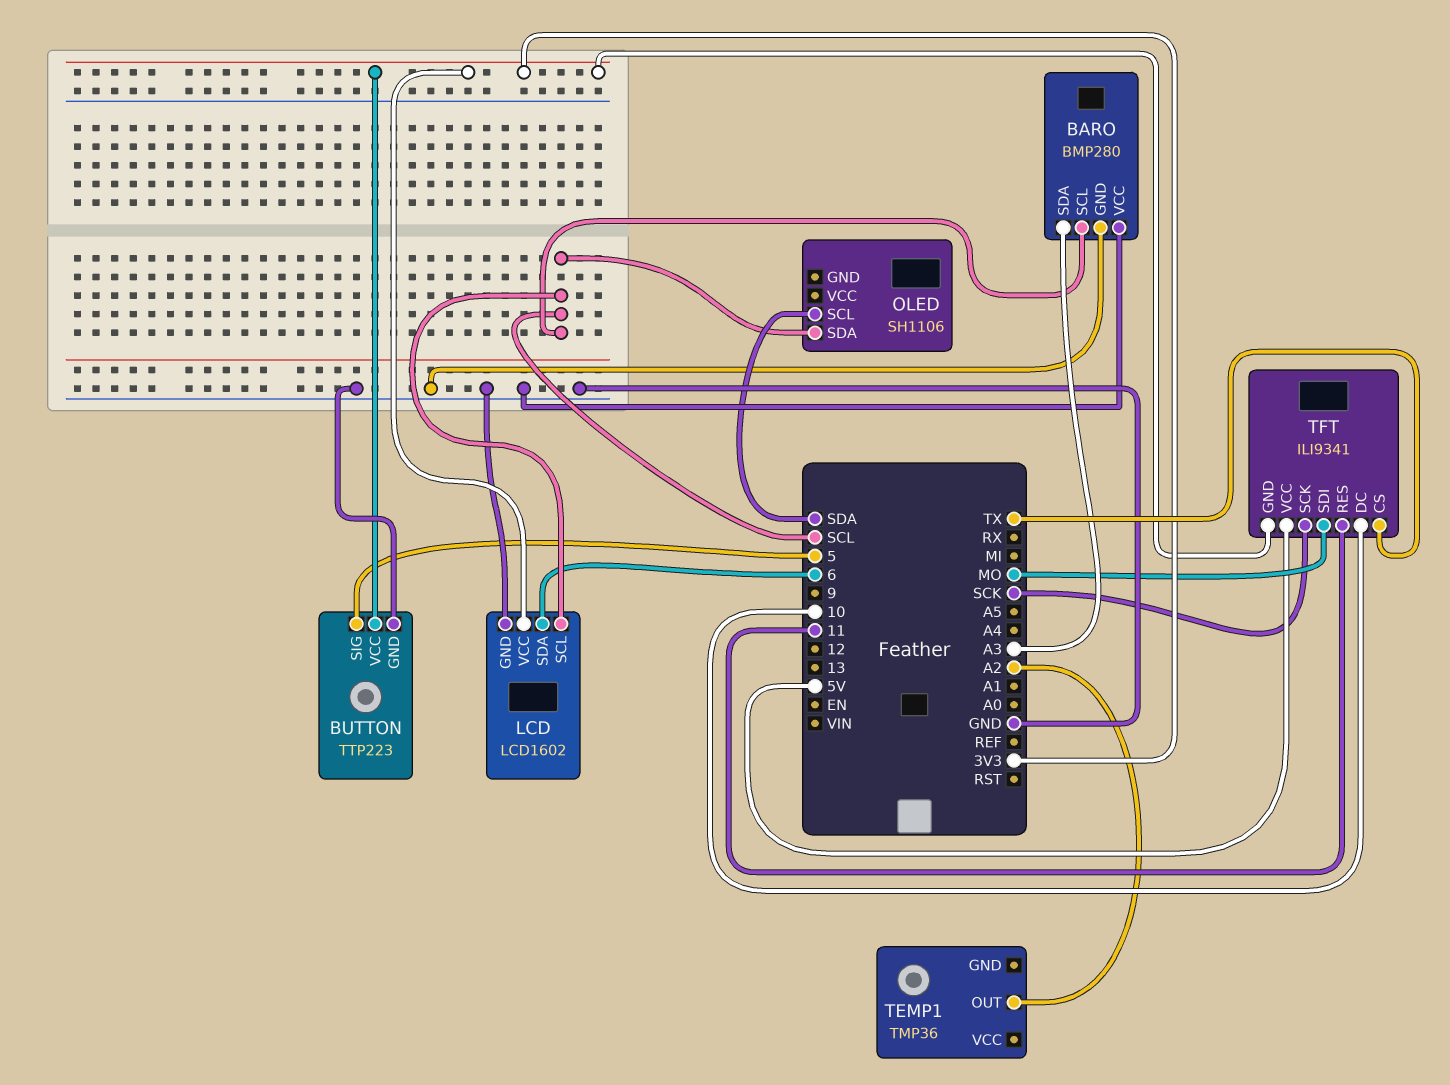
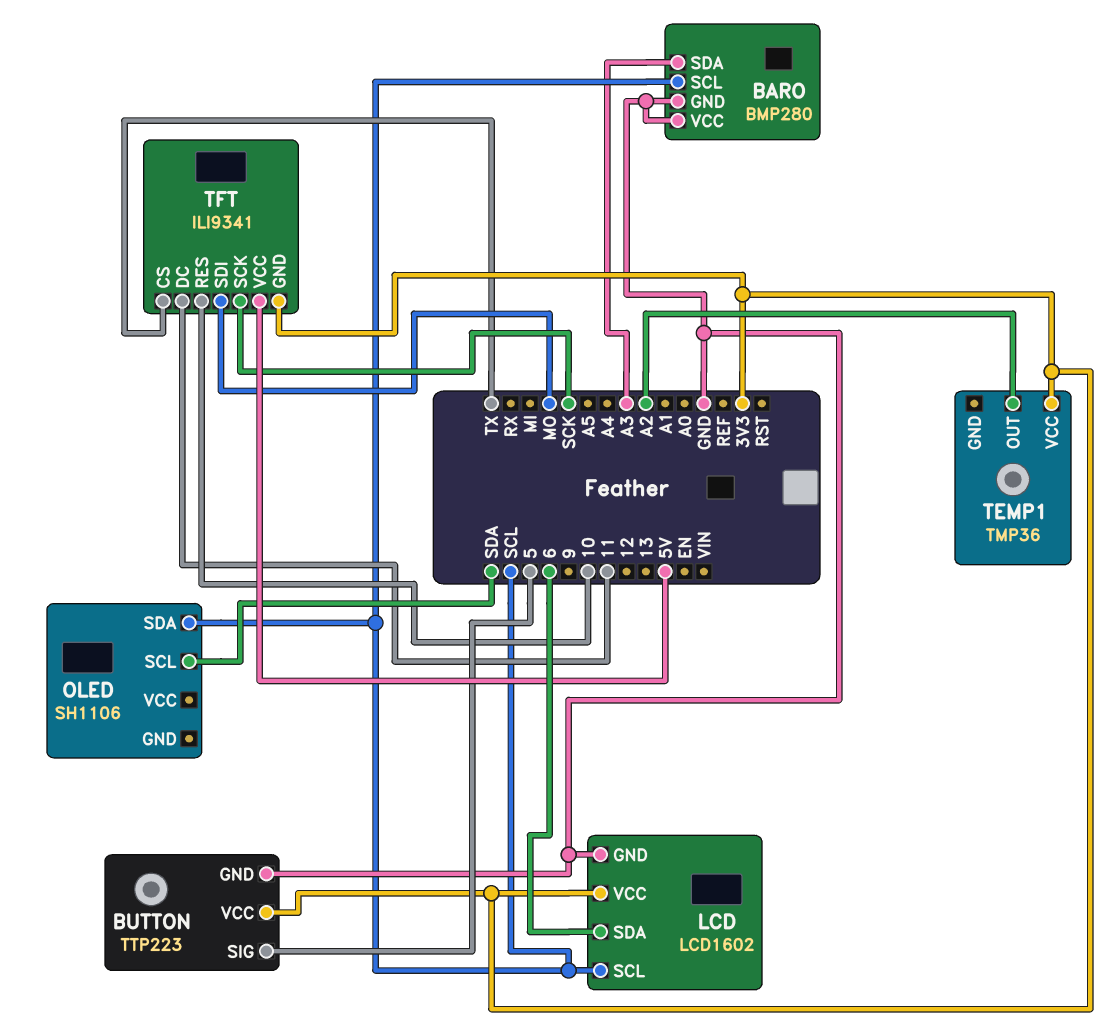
TEMP1 pin VCC: none -> 3V3
TFT pin DC: 10 -> 11
TFT pin RES: 11 -> 10

